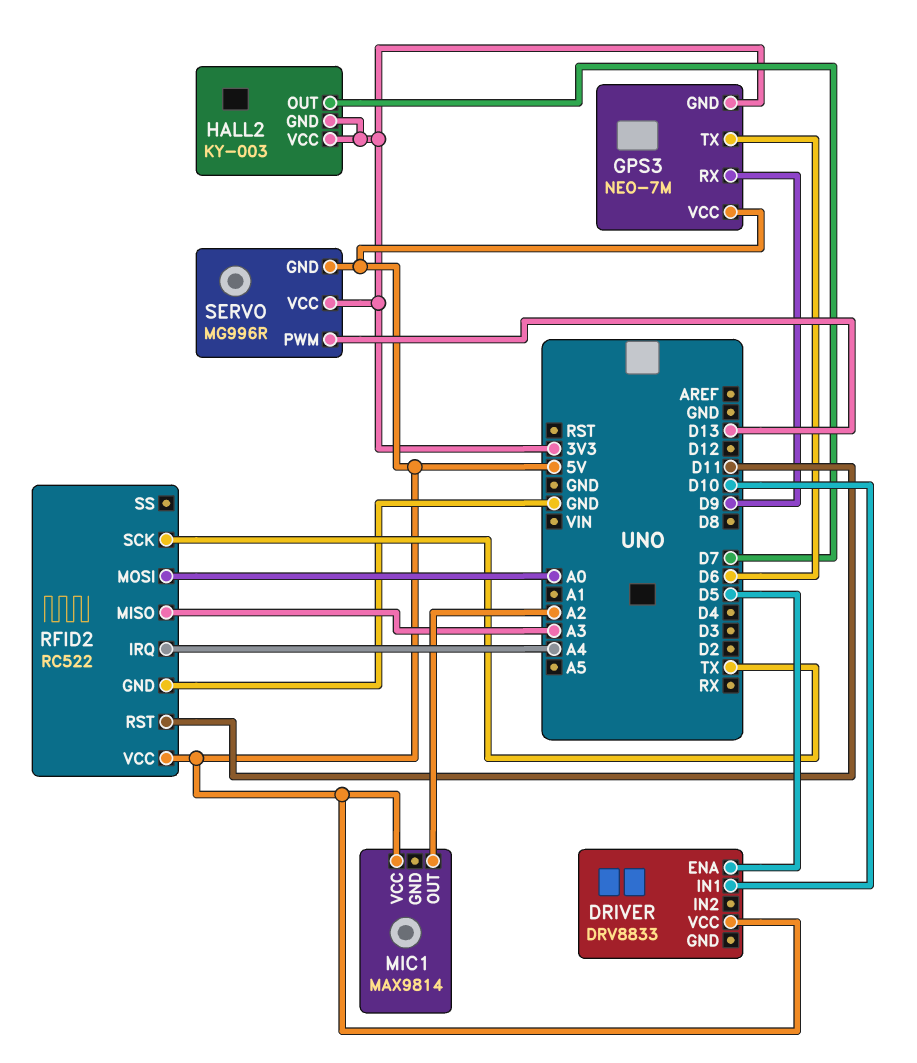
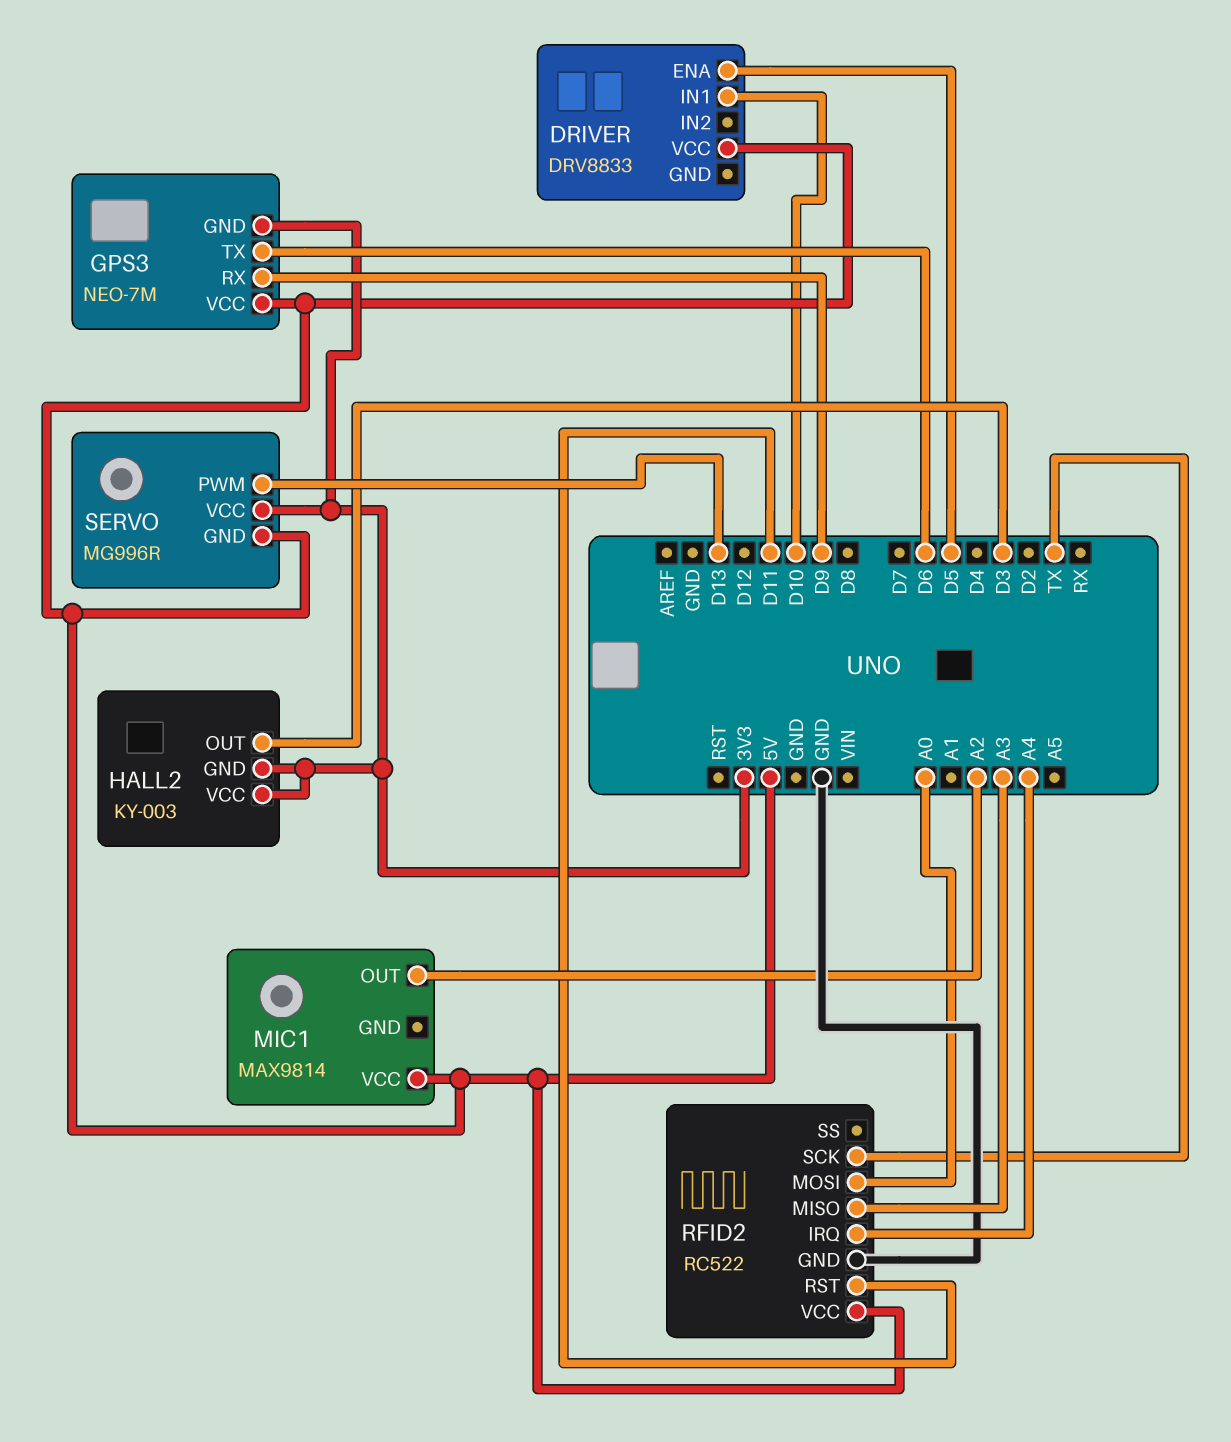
HALL2 pin OUT: D7 -> D3

